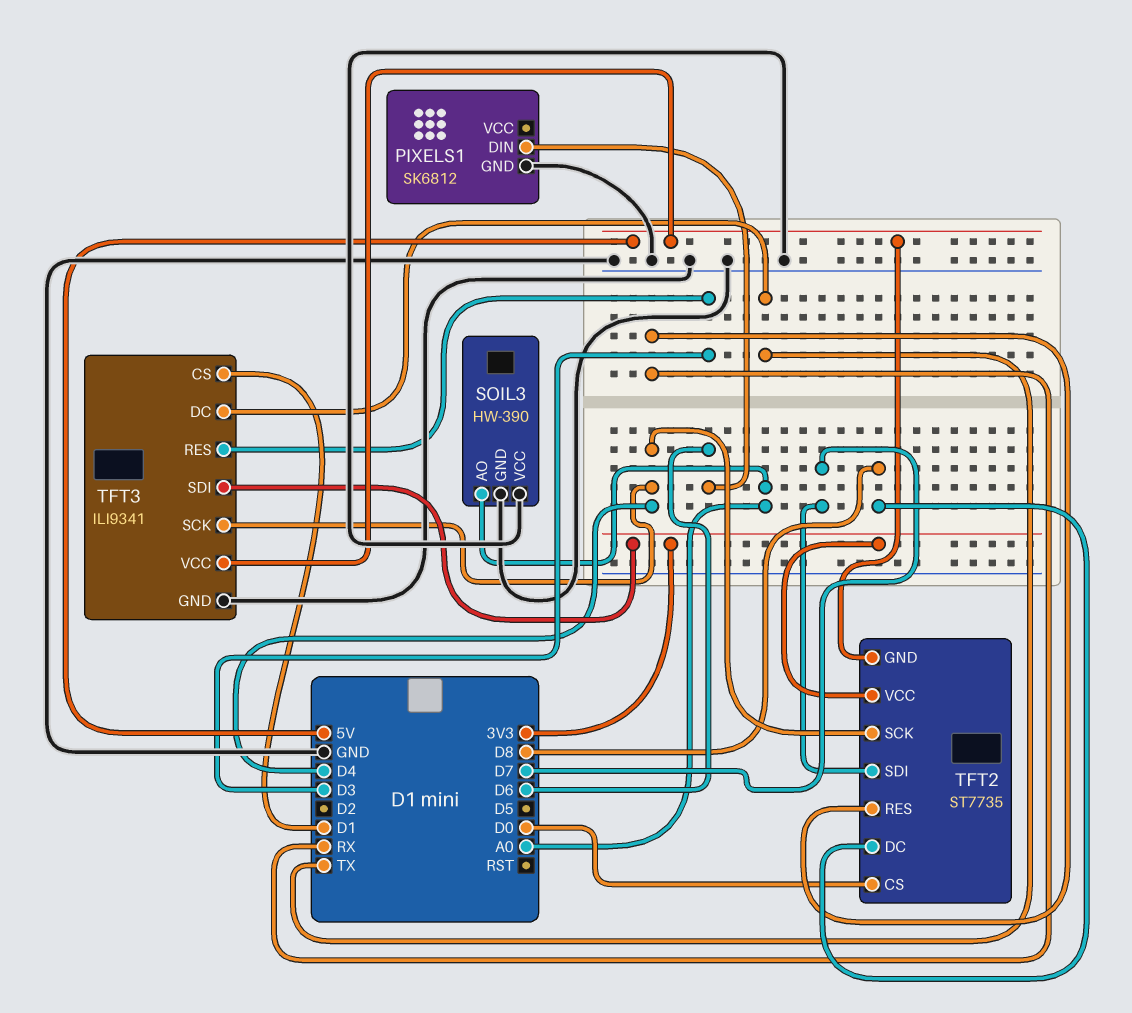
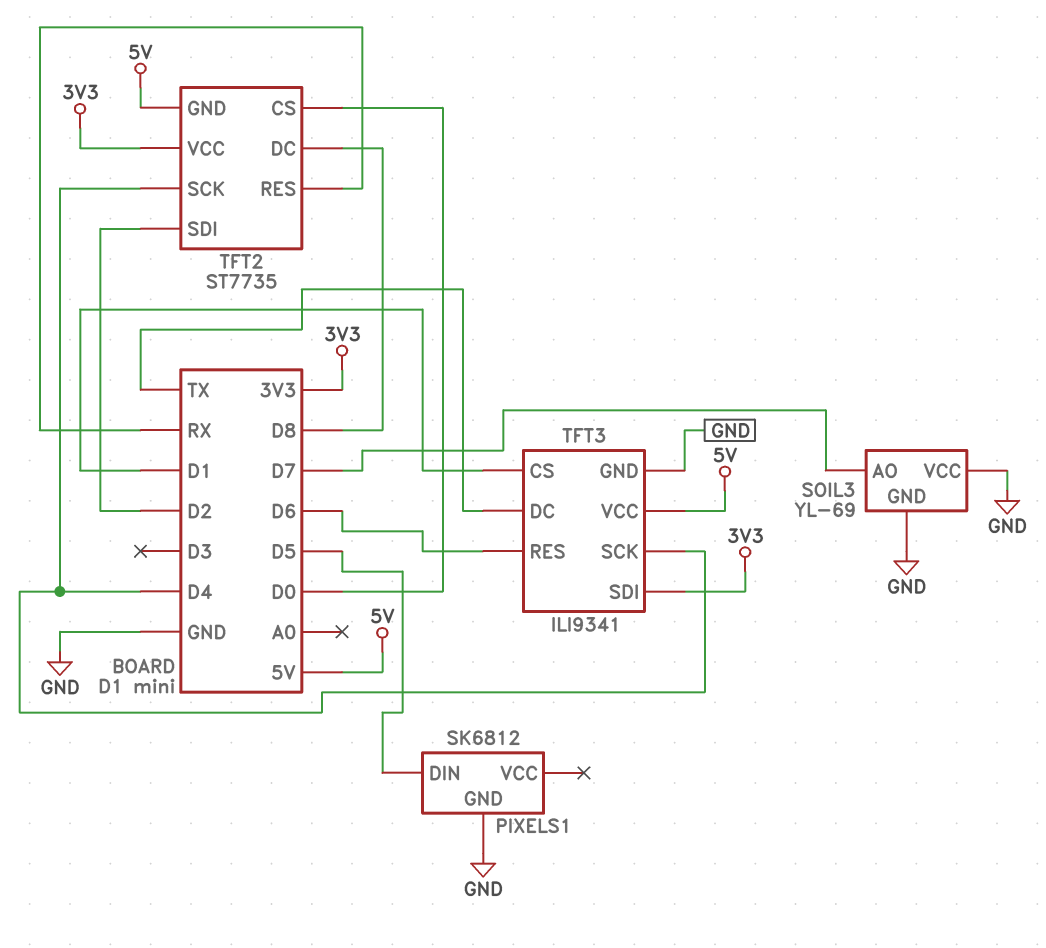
PIXELS1 pin DIN: D6 -> D5
SOIL3: HW-390 -> YL-69
SOIL3 pin AO: A0 -> D7
TFT2 pin SDI: D7 -> D2
TFT3 pin RES: D3 -> D6

